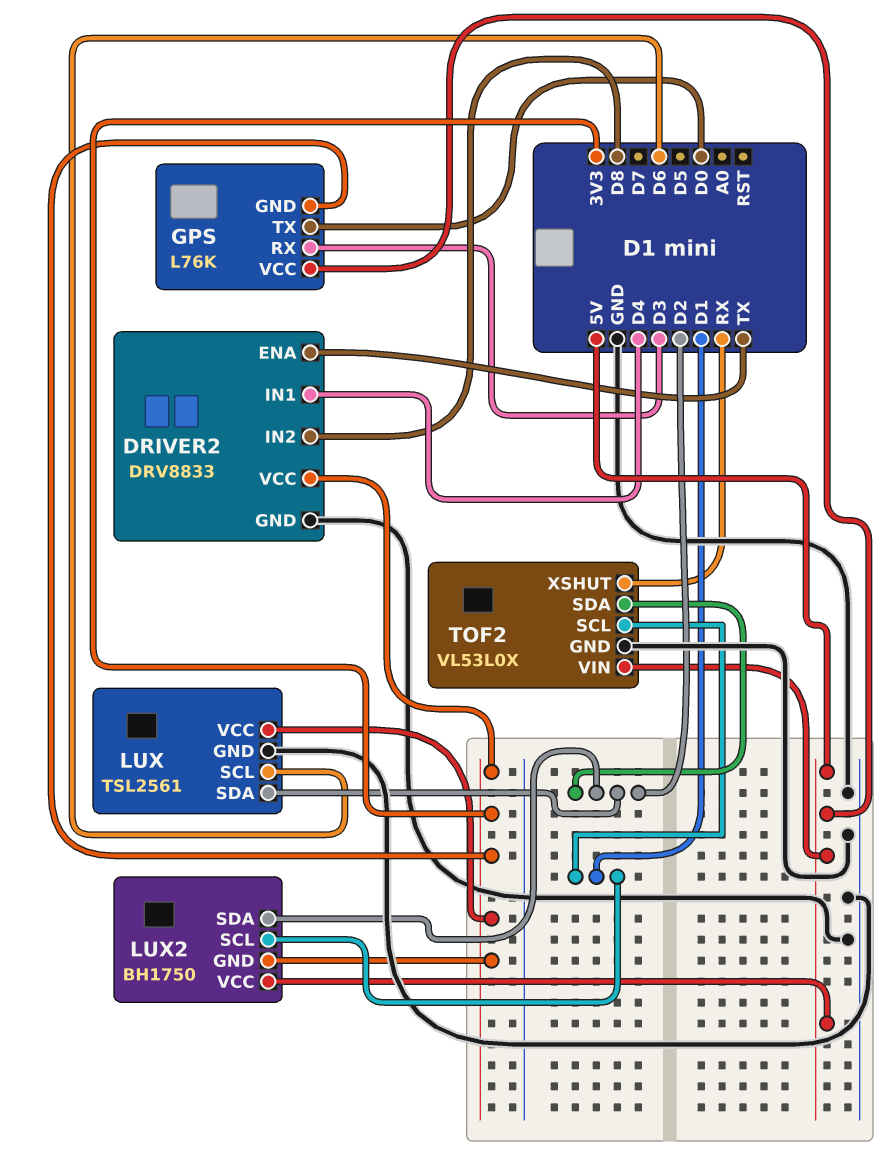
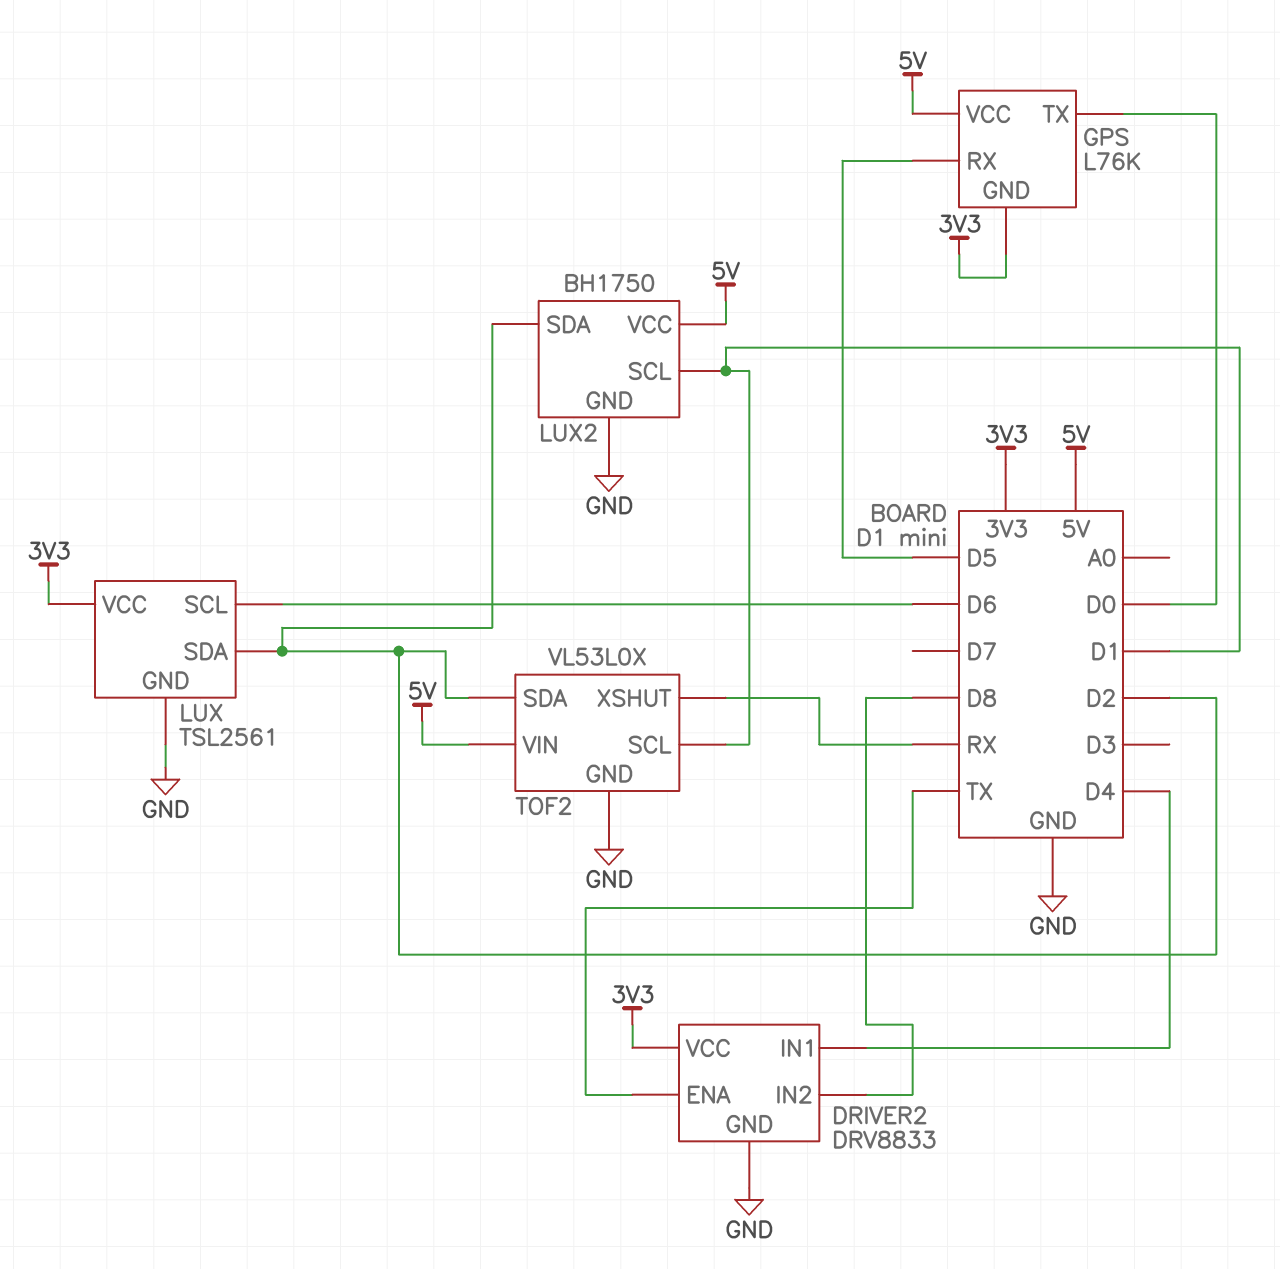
GPS pin RX: D3 -> D5
LUX2 pin GND: 3V3 -> GND

